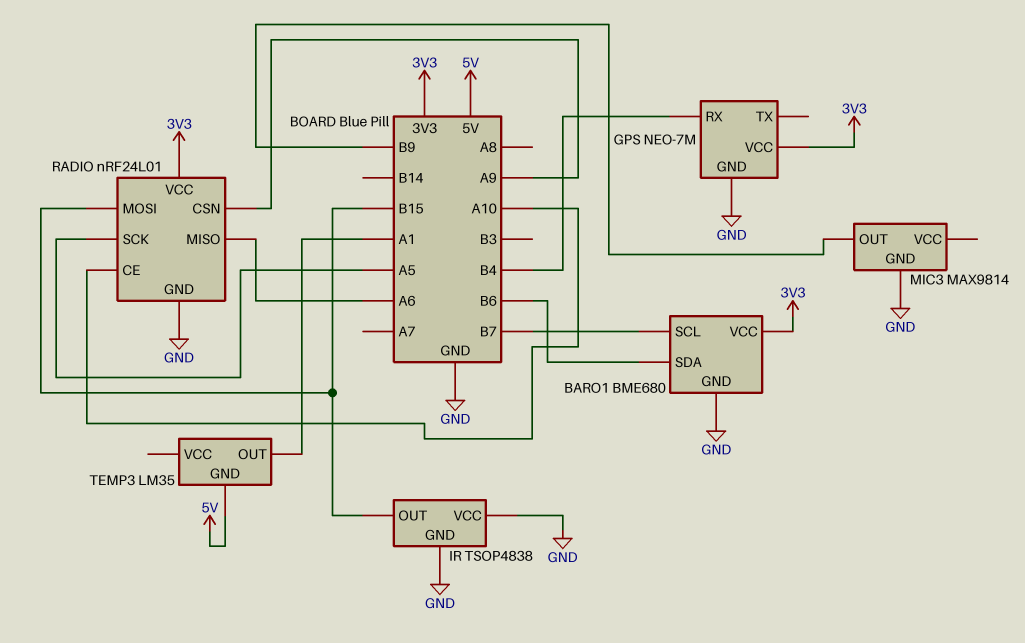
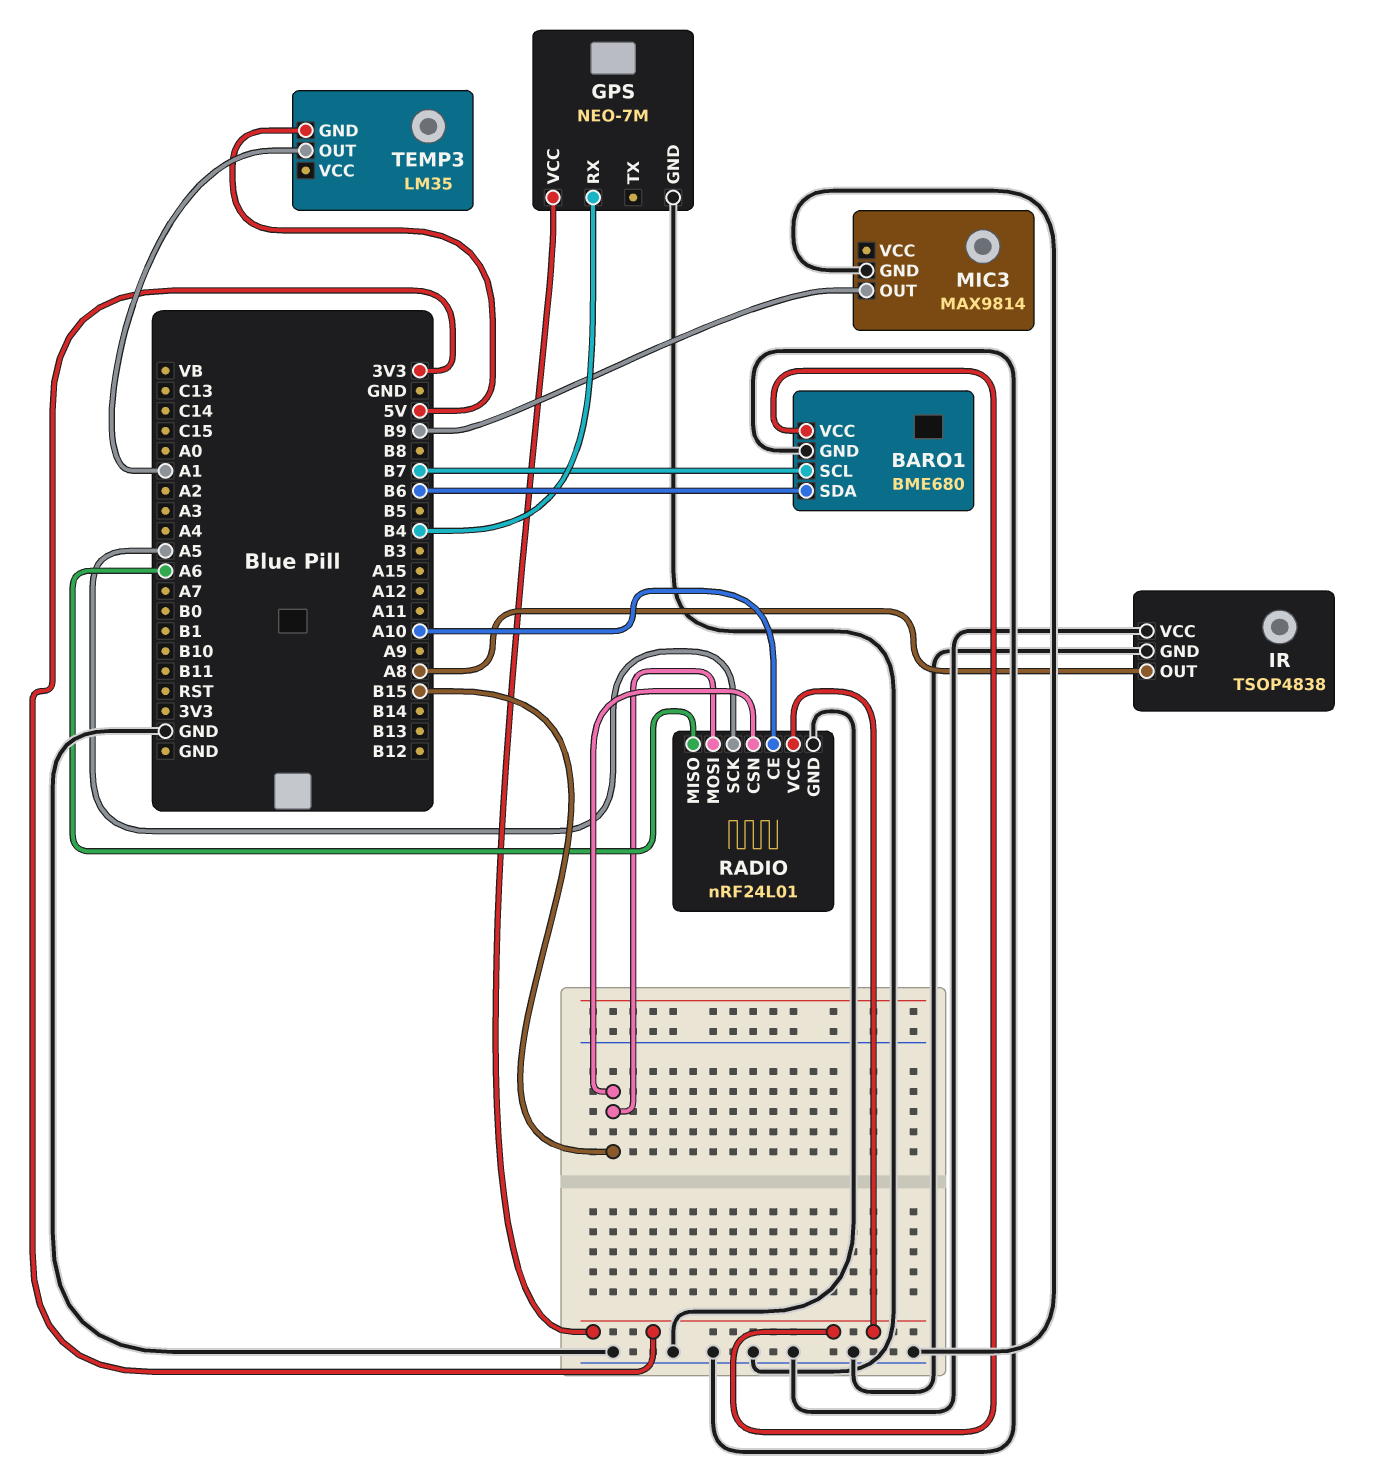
IR pin OUT: B15 -> A8
RADIO pin CSN: A9 -> B15

